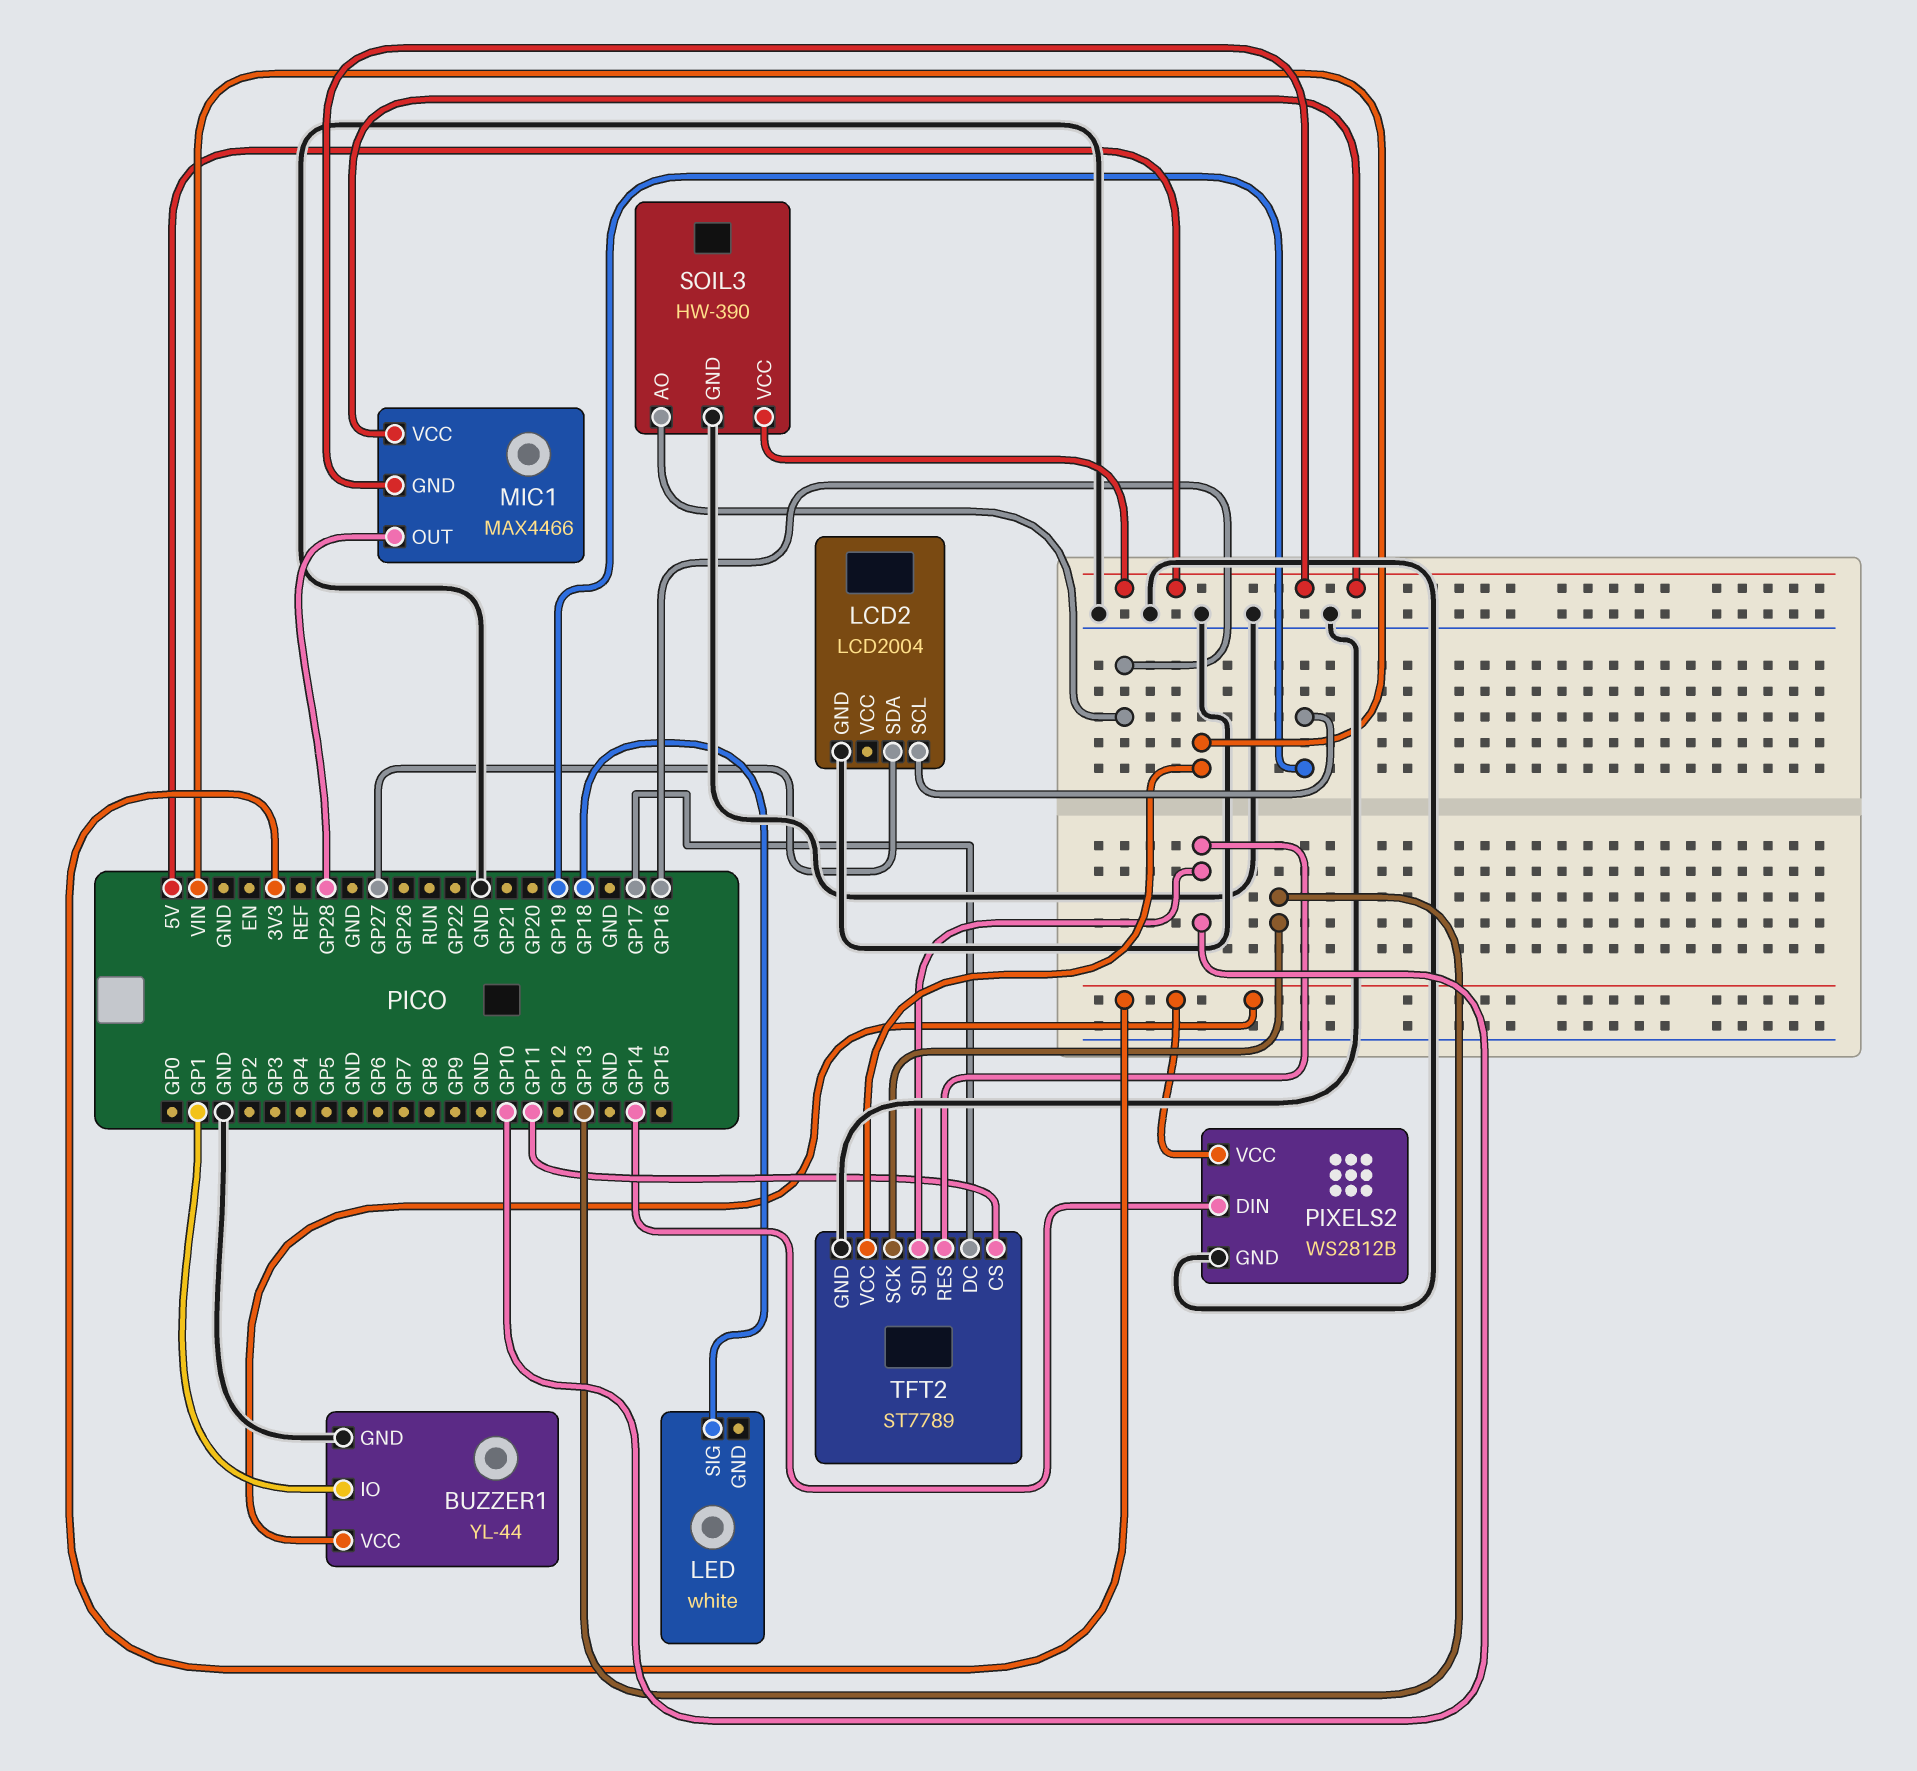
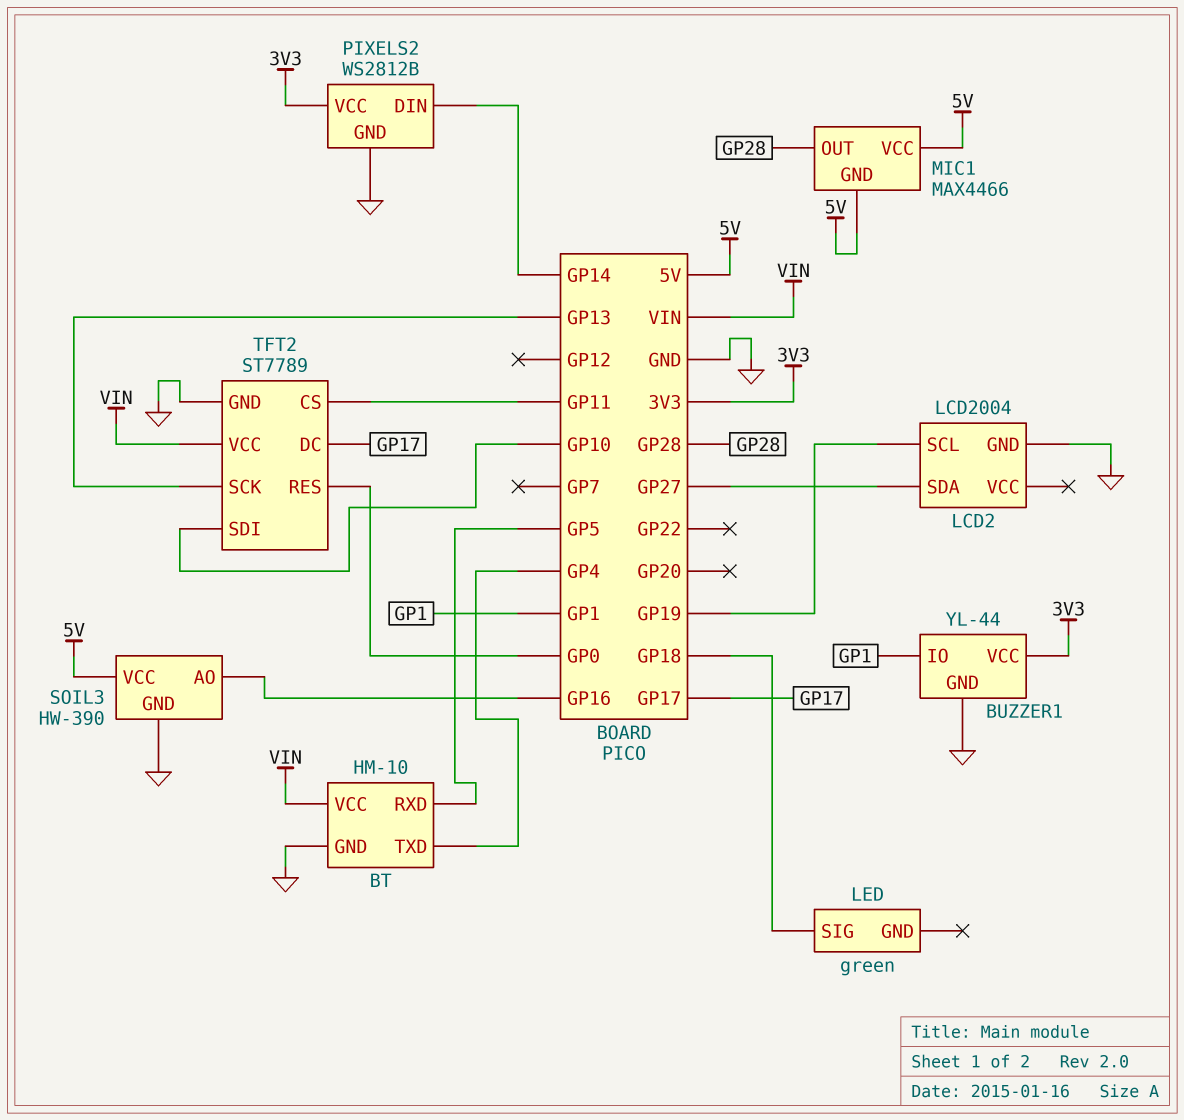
BT: none -> HM-10
BT pin GND: none -> GND
BT pin RXD: none -> GP5
BT pin TXD: none -> GP4
BT pin VCC: none -> VIN
LED: white -> green
TFT2 pin RES: GP10 -> GP0

